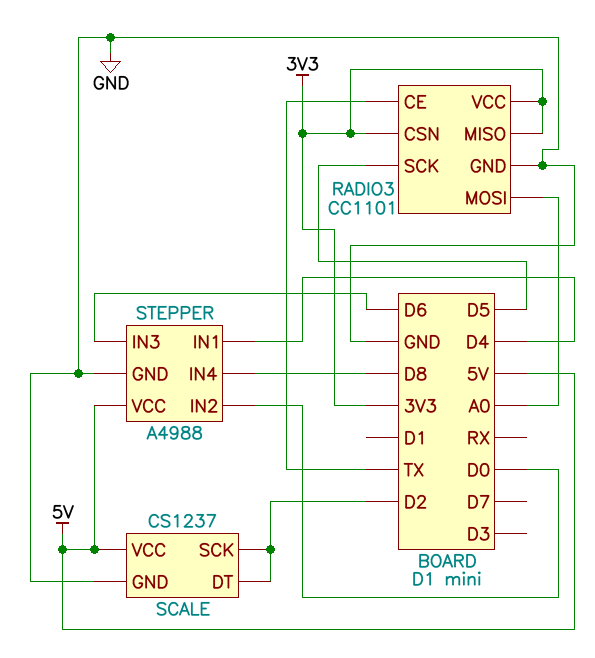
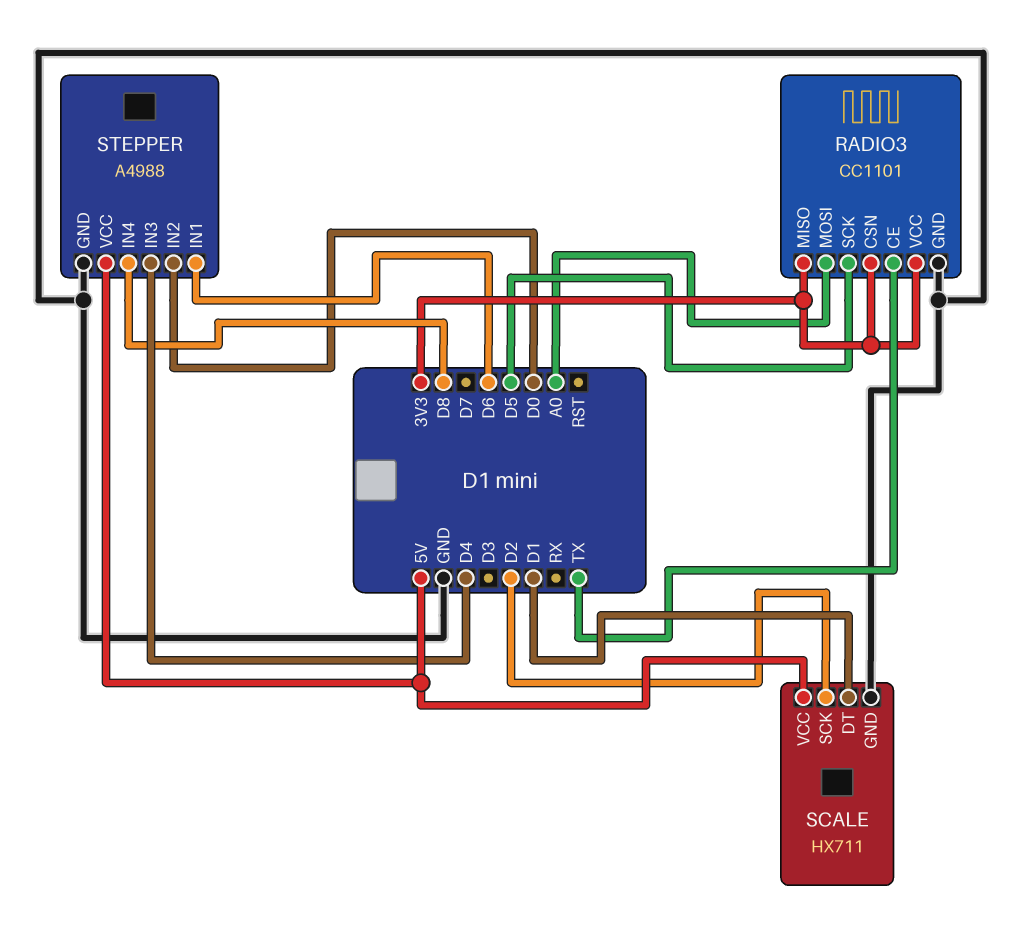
SCALE: CS1237 -> HX711
SCALE pin DT: D2 -> D1
STEPPER pin IN1: D4 -> D6
STEPPER pin IN3: D6 -> D4

